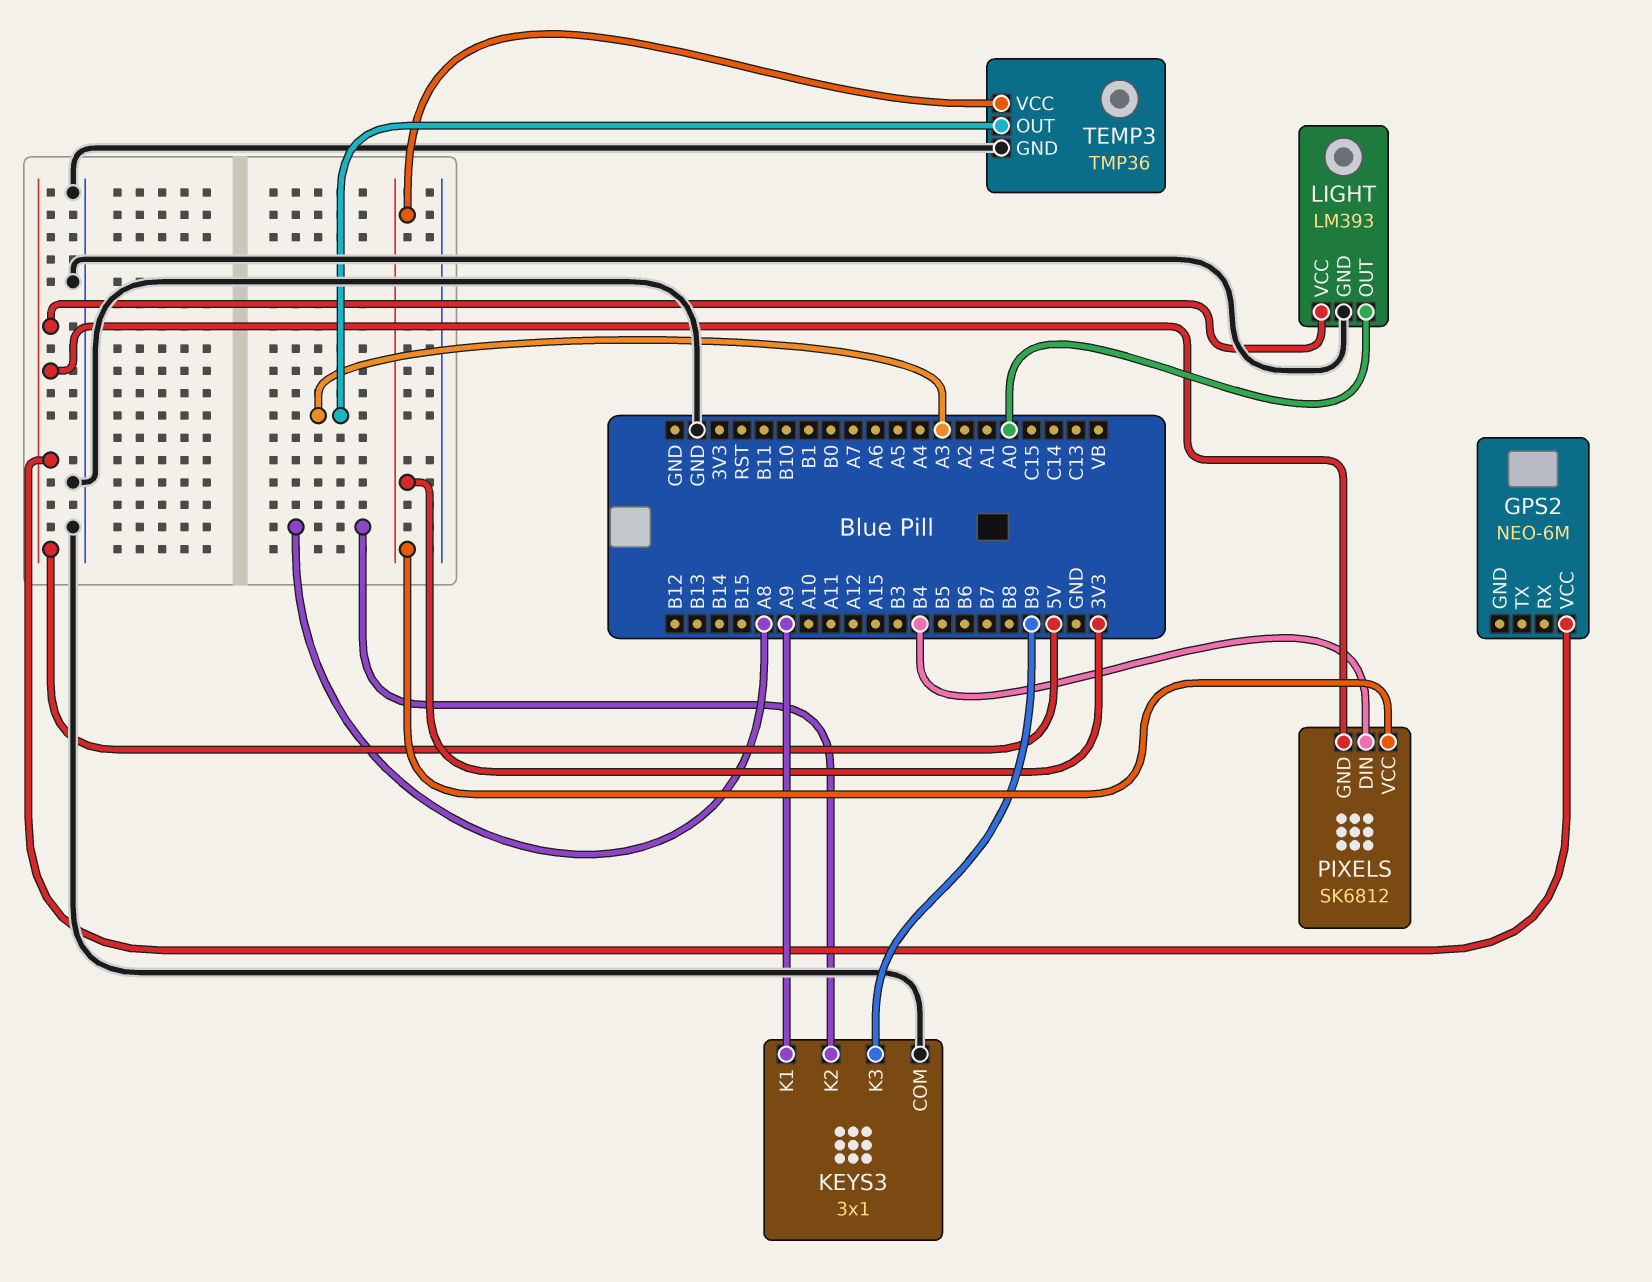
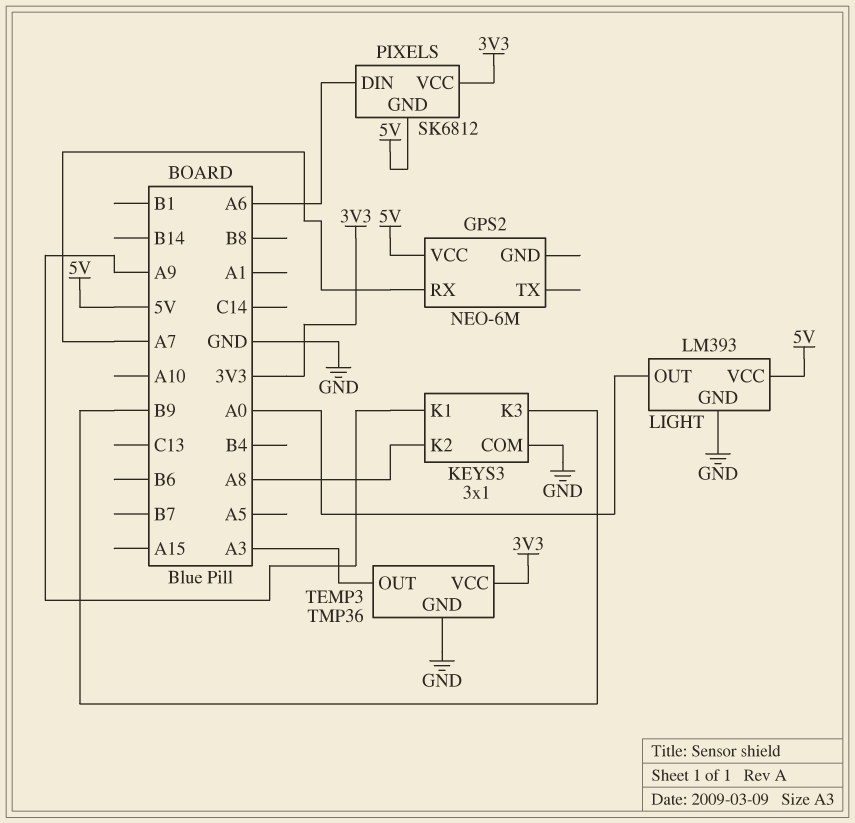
GPS2 pin RX: none -> A7
PIXELS pin DIN: B4 -> A6

